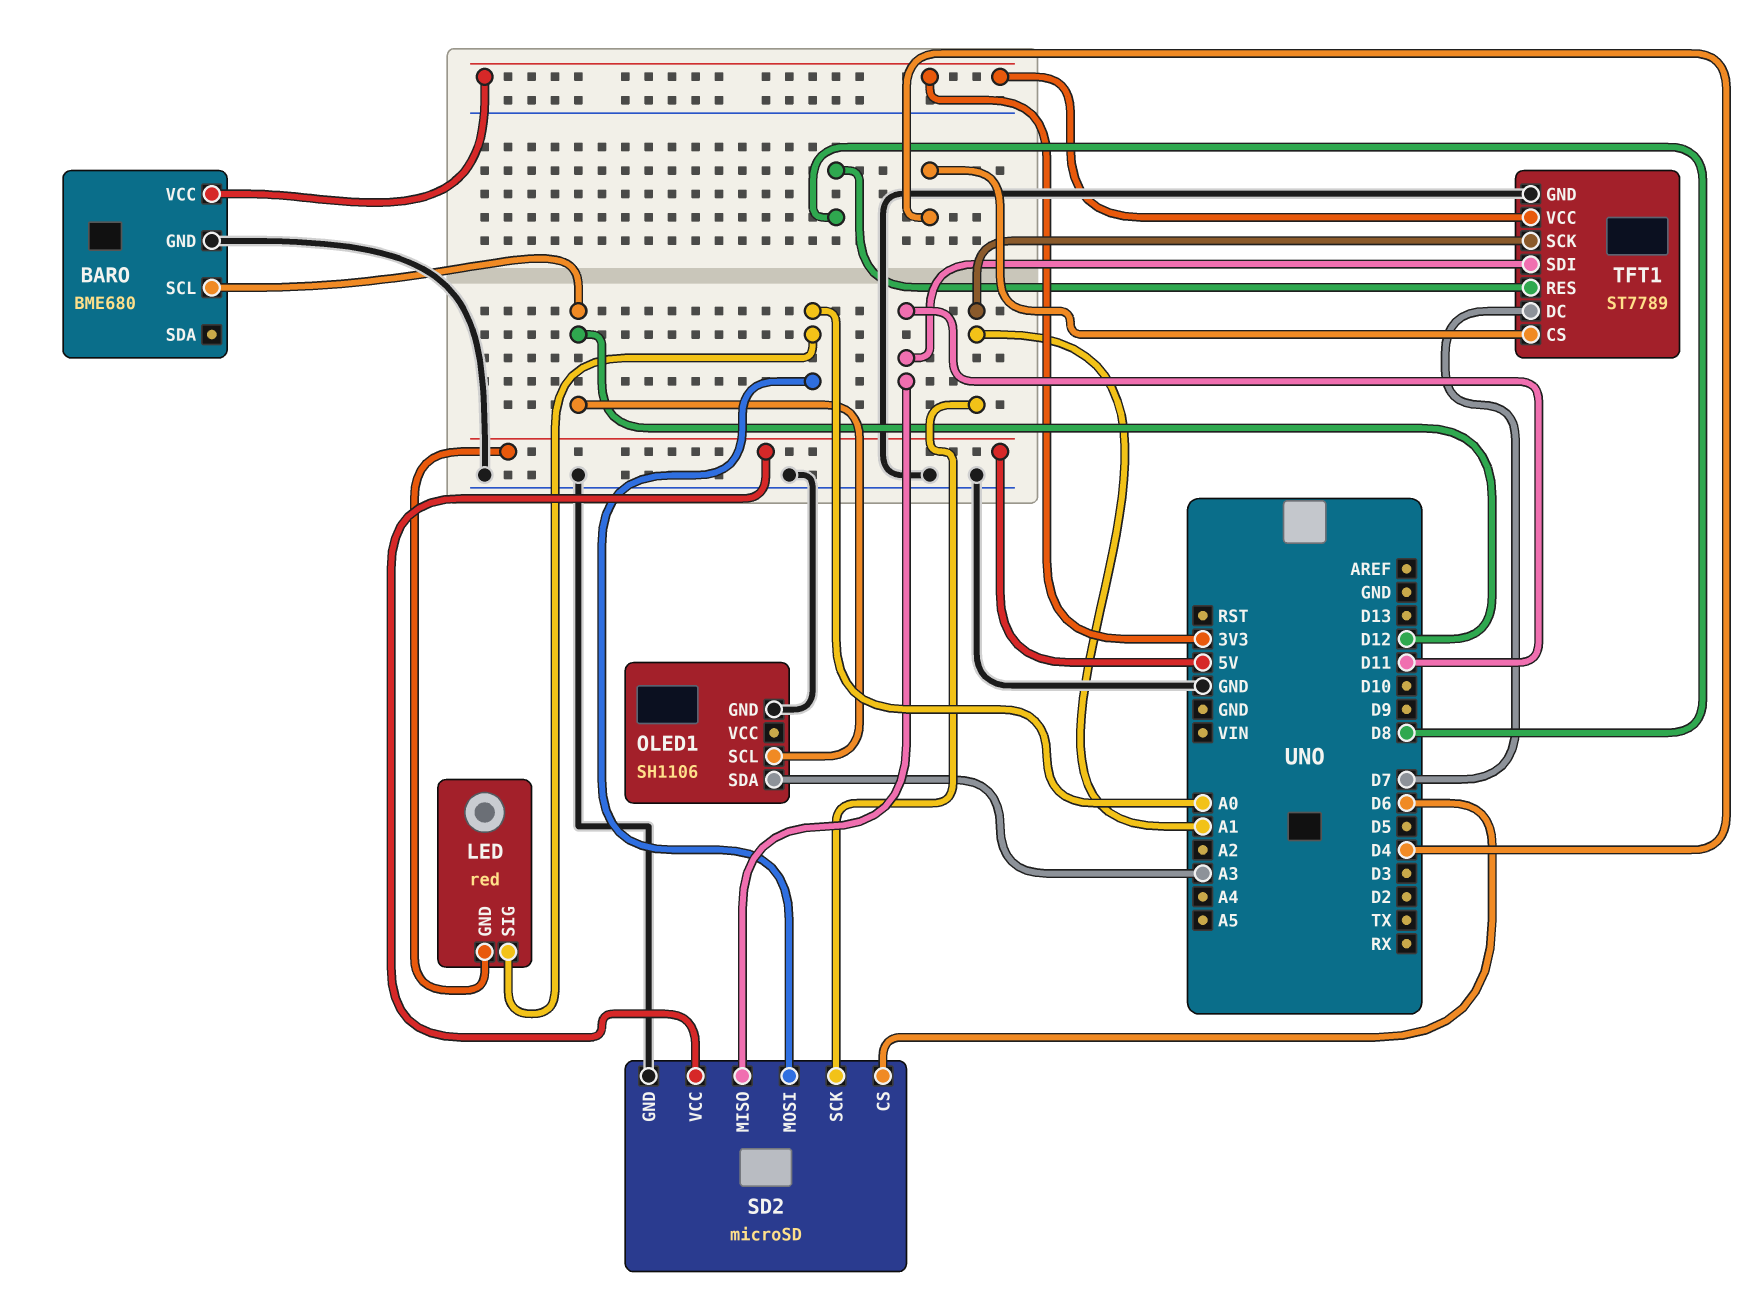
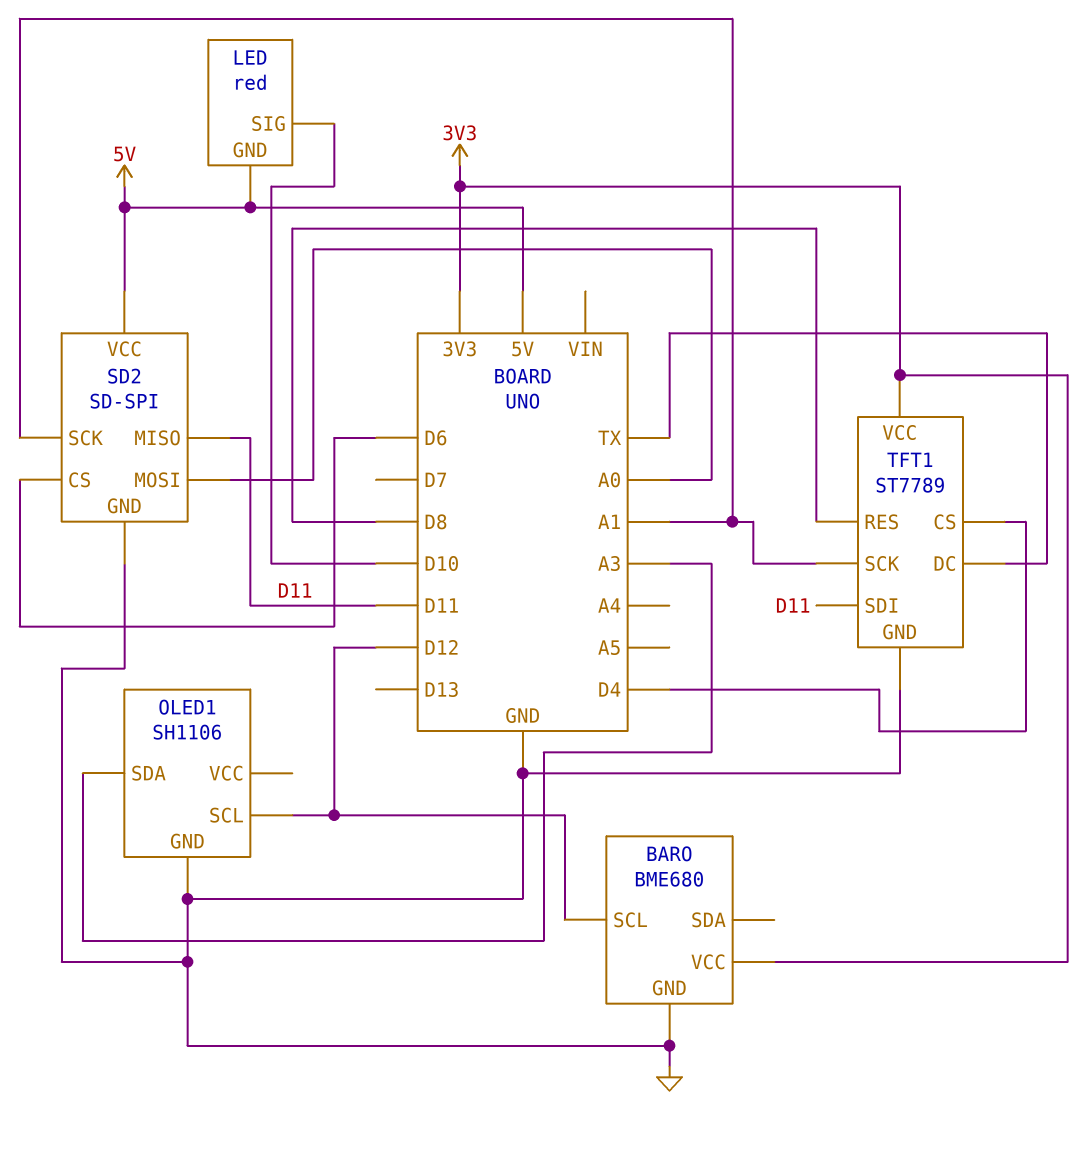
LED pin SIG: A0 -> D10
SD2: microSD -> SD-SPI
TFT1 pin DC: D7 -> TX

